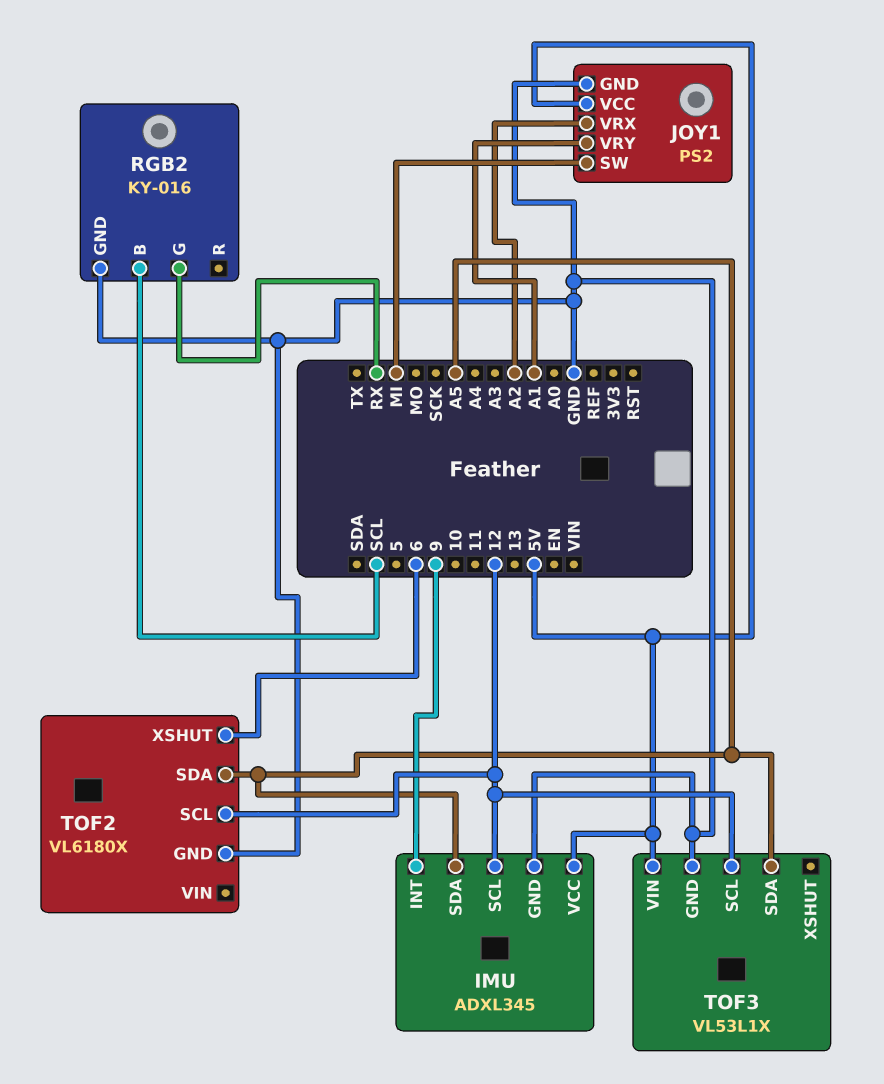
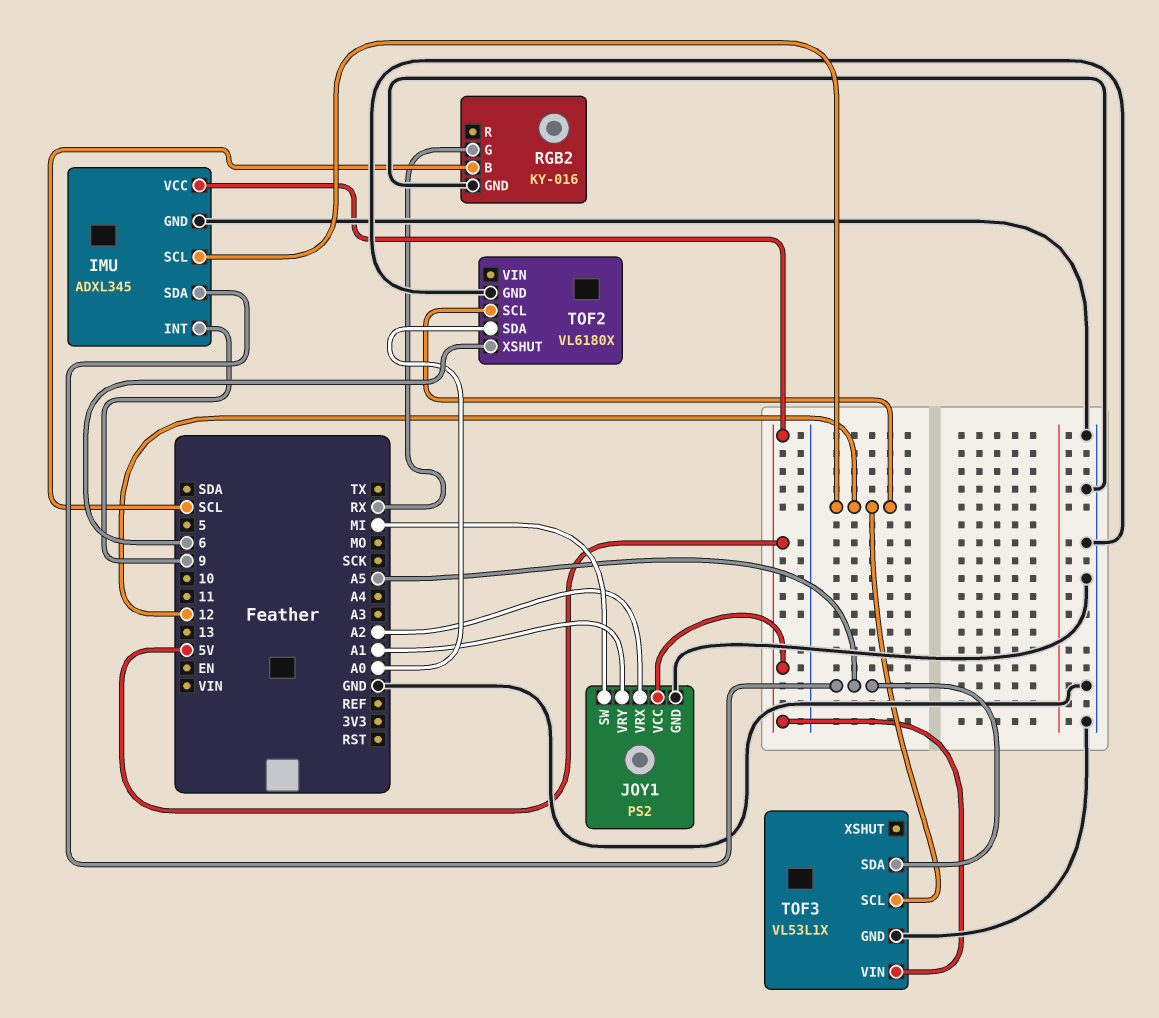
TOF2 pin SDA: A5 -> A0

